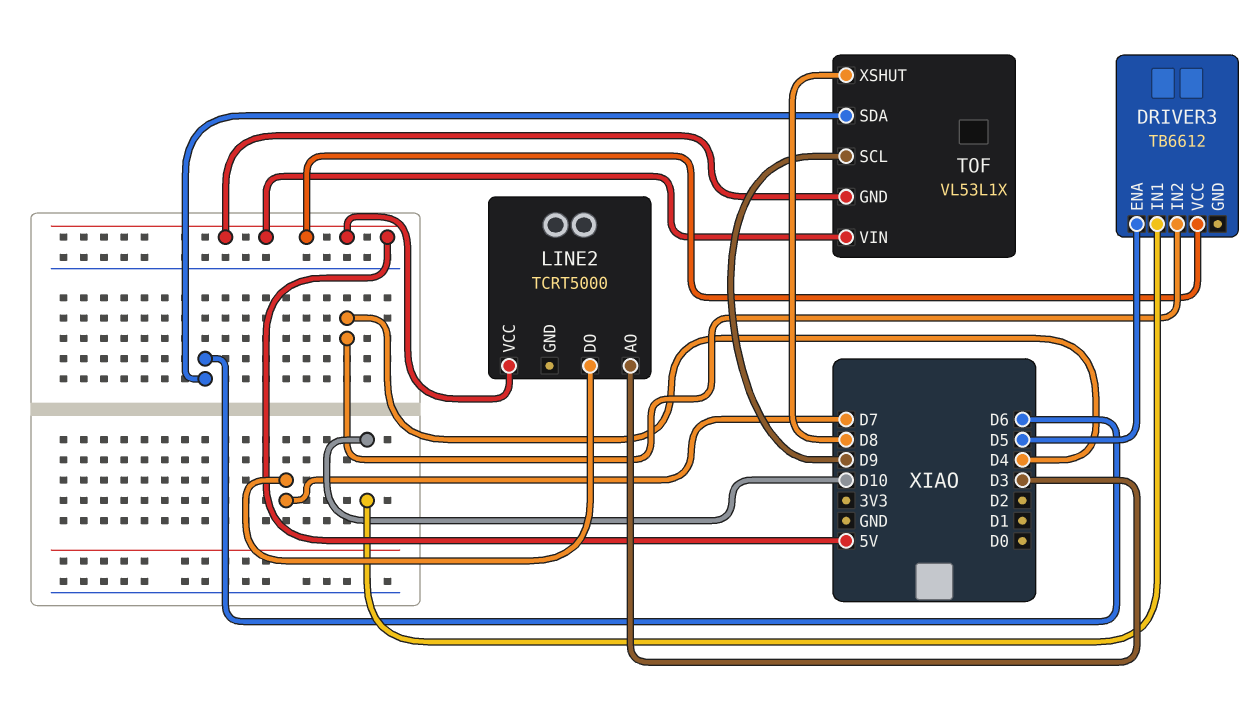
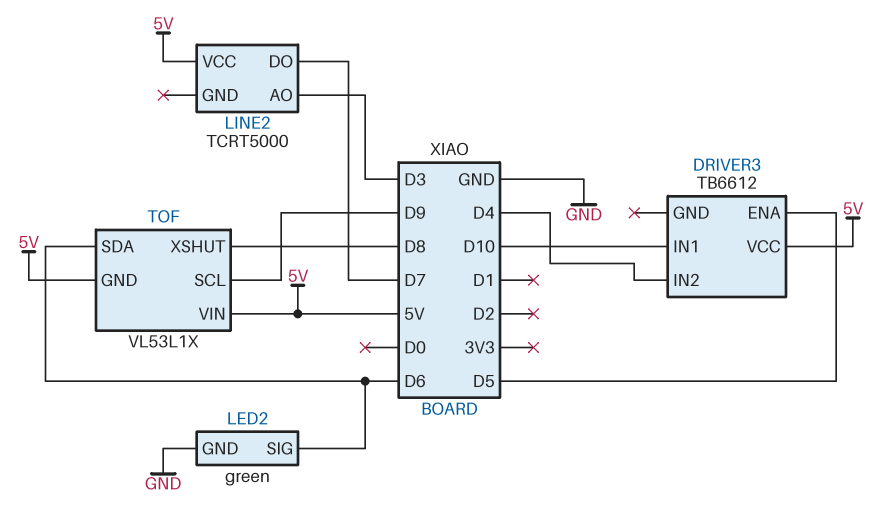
LED2: none -> green
LED2 pin GND: none -> GND
LED2 pin SIG: none -> D6

